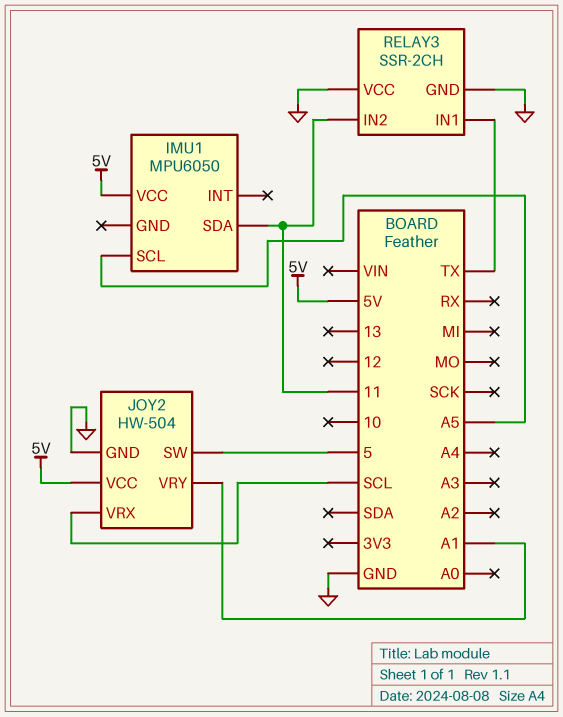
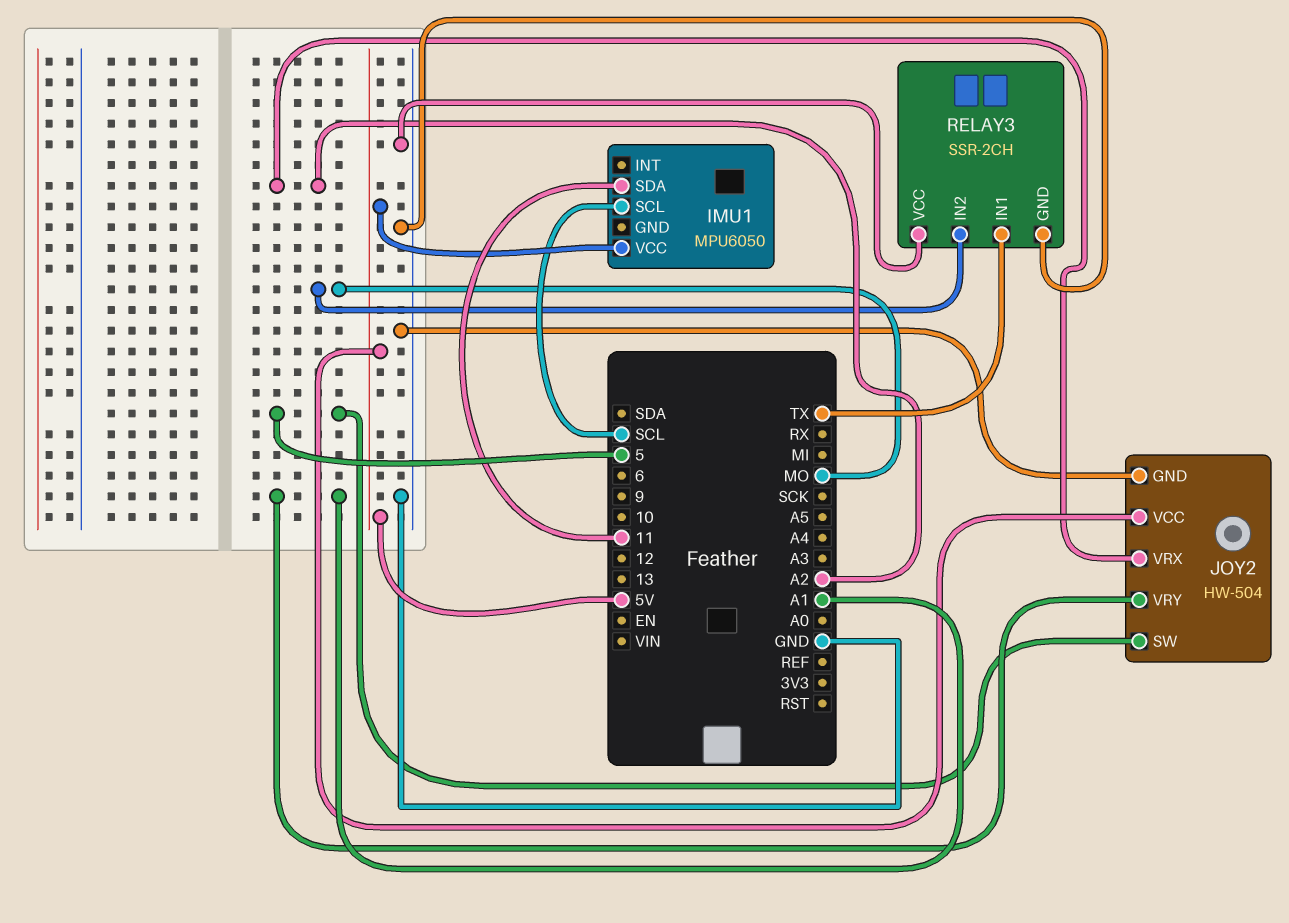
IMU1 pin SCL: A5 -> SCL
JOY2 pin VRX: SCL -> A2
RELAY3 pin IN2: 11 -> MO

